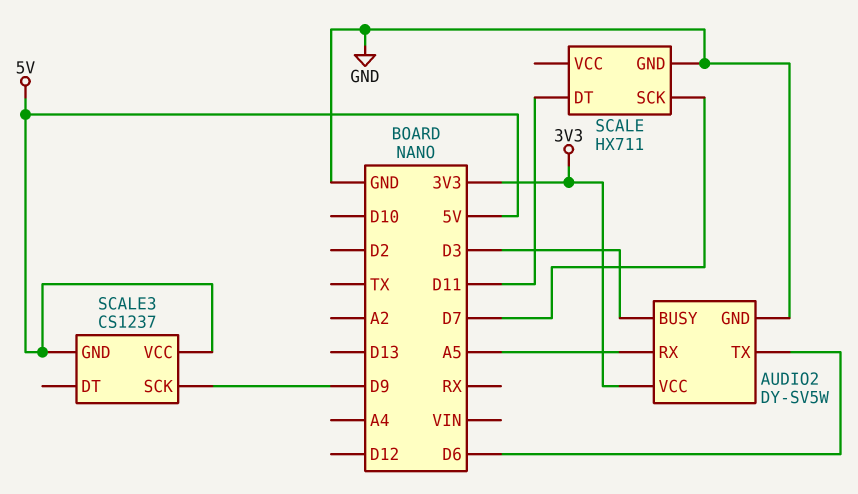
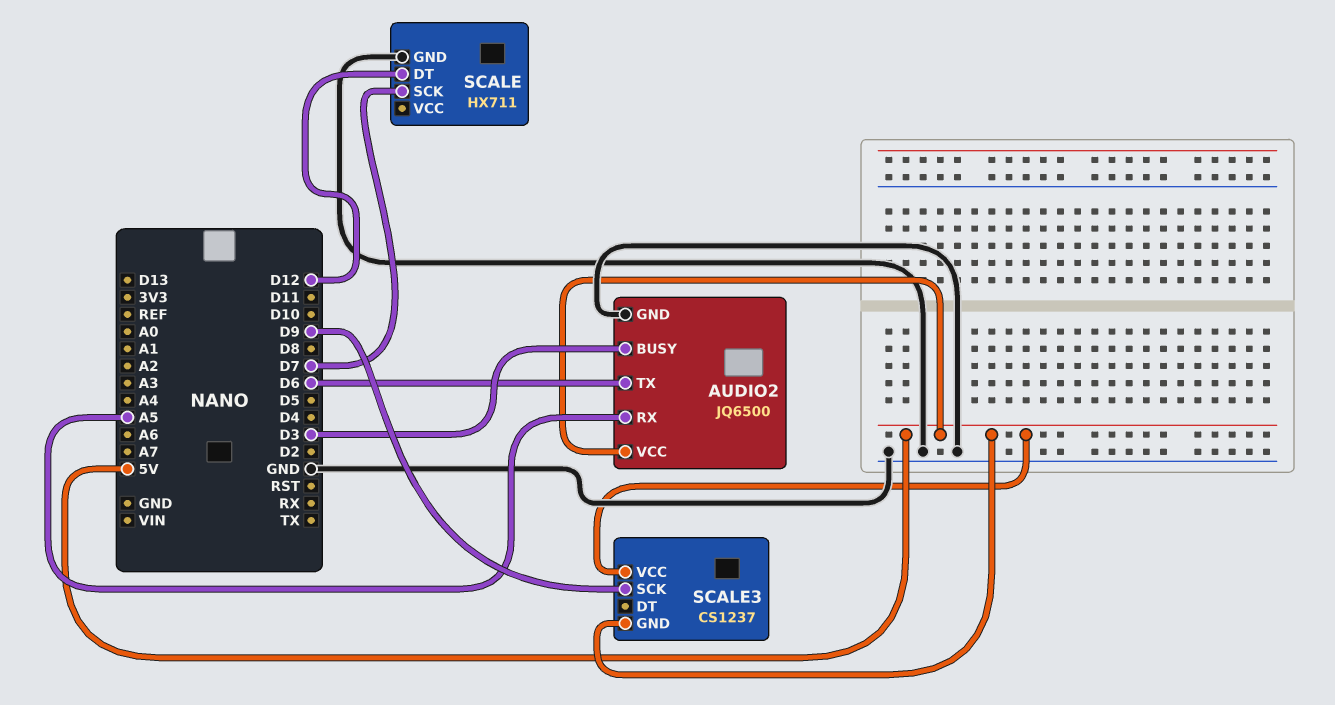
AUDIO2: DY-SV5W -> JQ6500
AUDIO2 pin VCC: 3V3 -> 5V
SCALE pin DT: D11 -> D12

